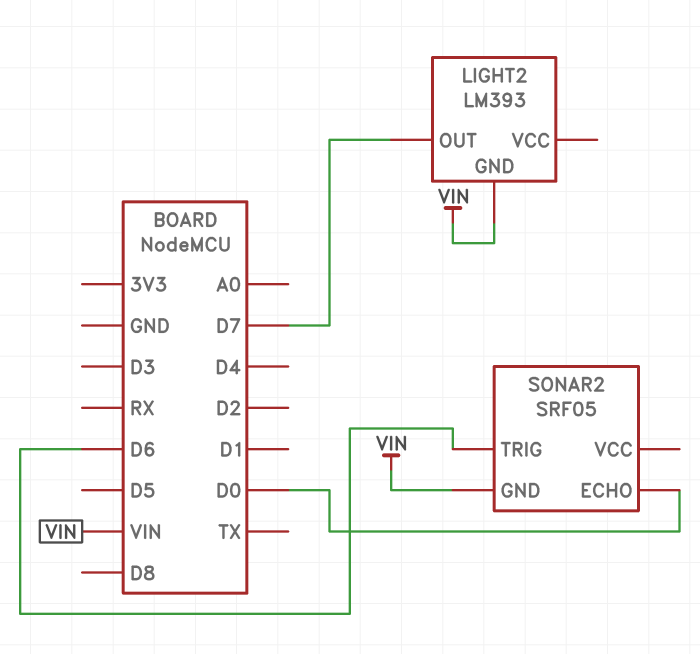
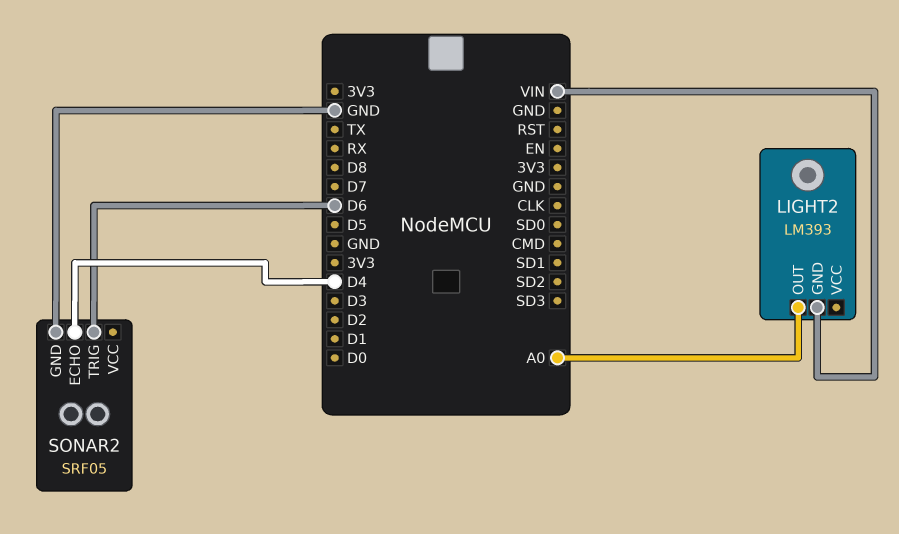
LIGHT2 pin OUT: D7 -> A0
SONAR2 pin ECHO: D0 -> D4
SONAR2 pin GND: VIN -> GND

